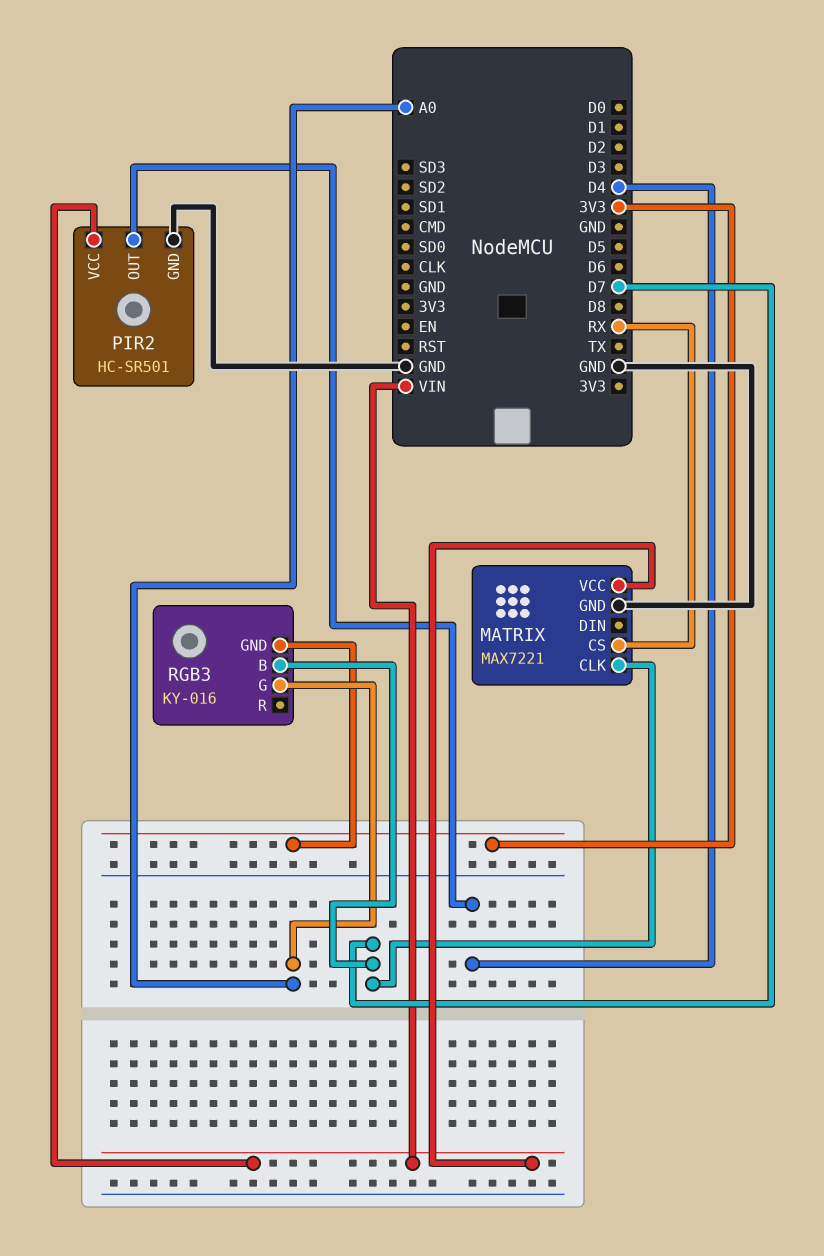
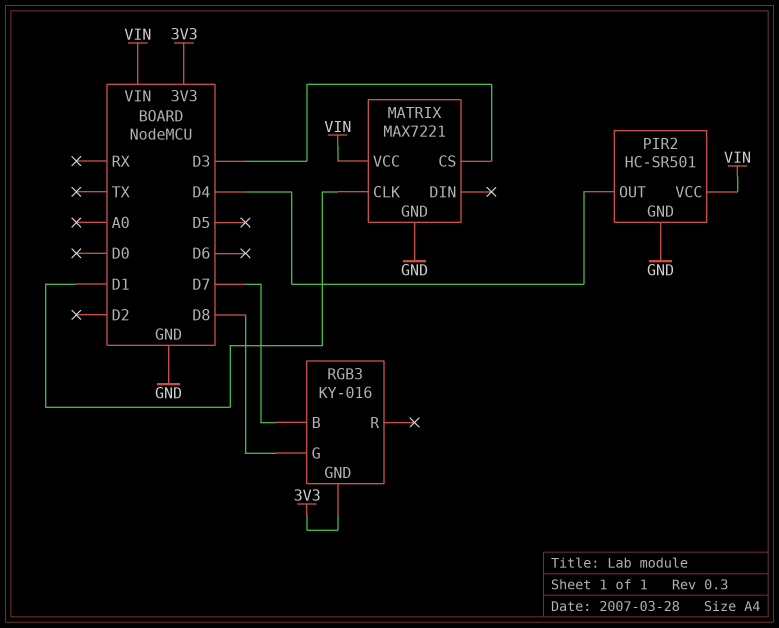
MATRIX pin CLK: D7 -> D1
MATRIX pin CS: RX -> D3
RGB3 pin G: A0 -> D8

